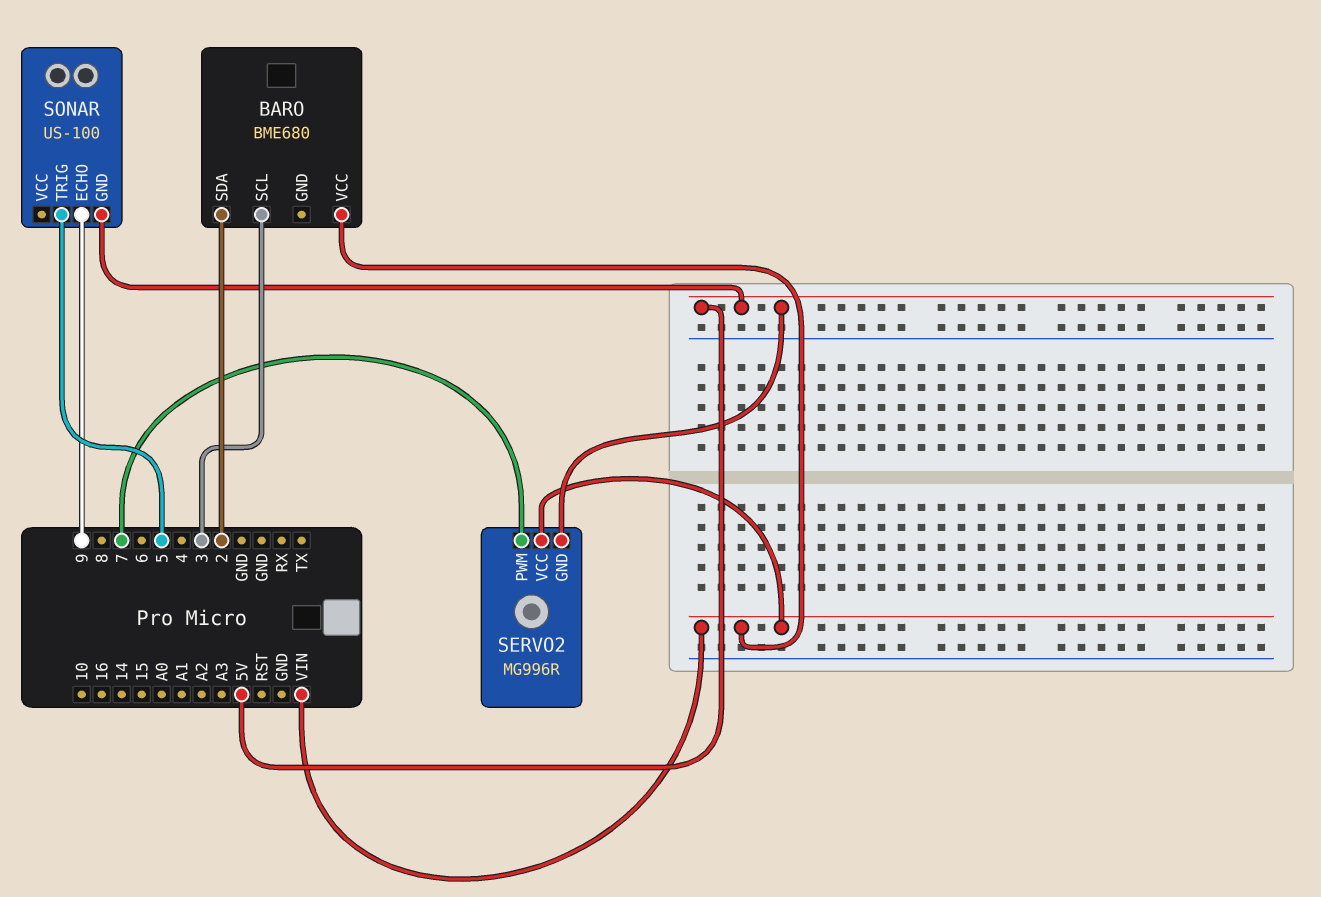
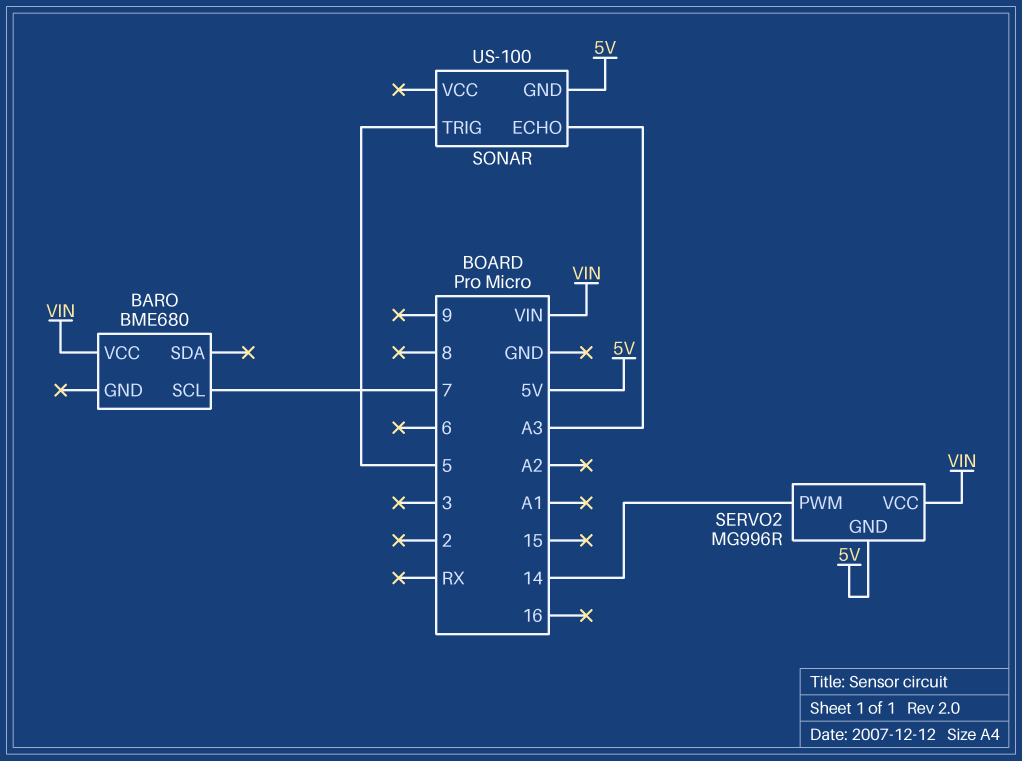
BARO pin SCL: 3 -> 7
BARO pin SDA: 2 -> none
SERVO2 pin PWM: 7 -> 14
SONAR pin ECHO: 9 -> A3

